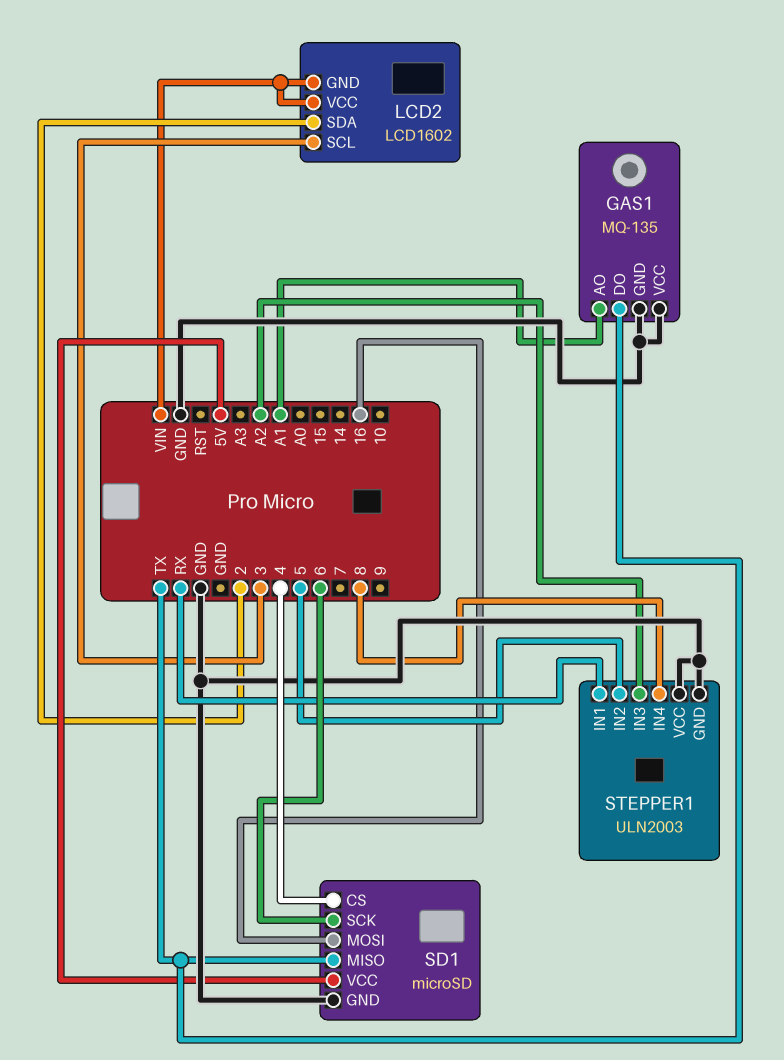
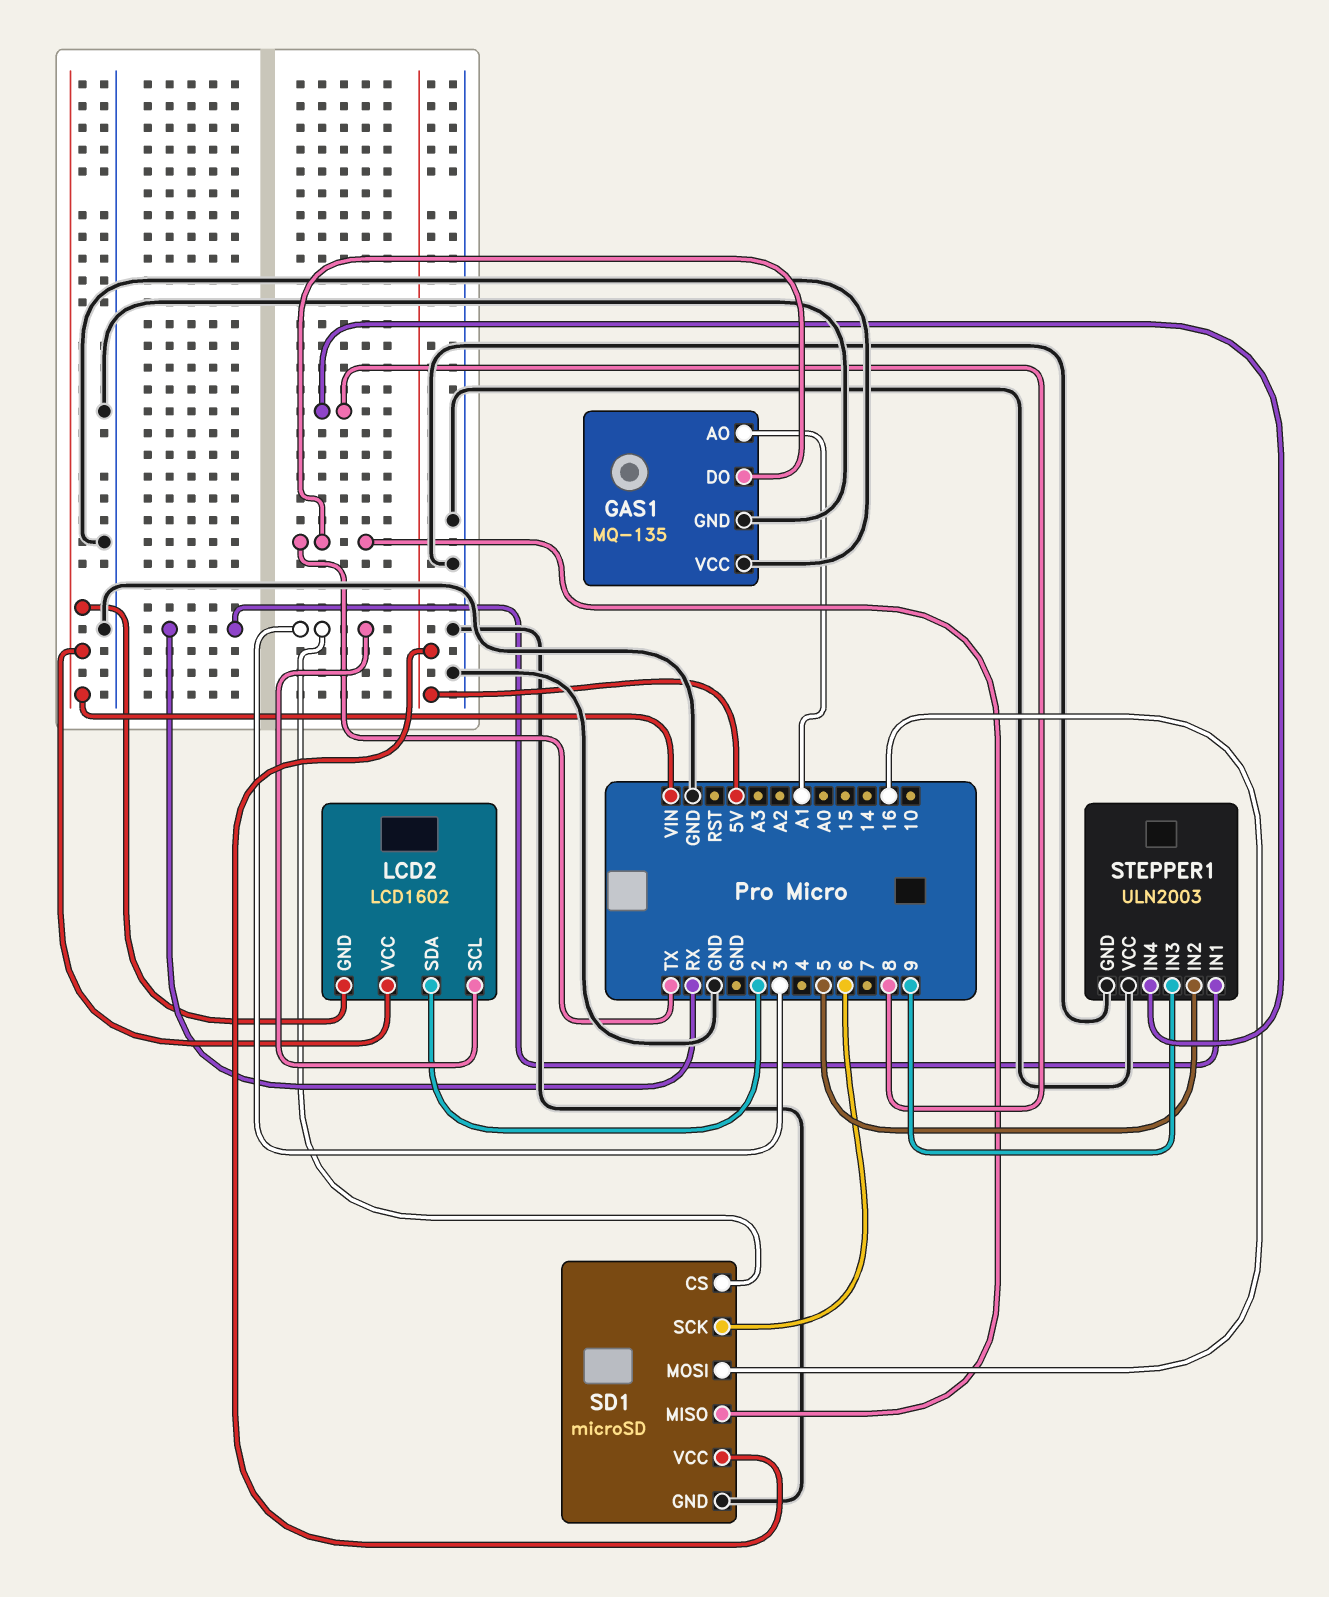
SD1 pin CS: 4 -> 3
STEPPER1 pin IN3: A2 -> 9

